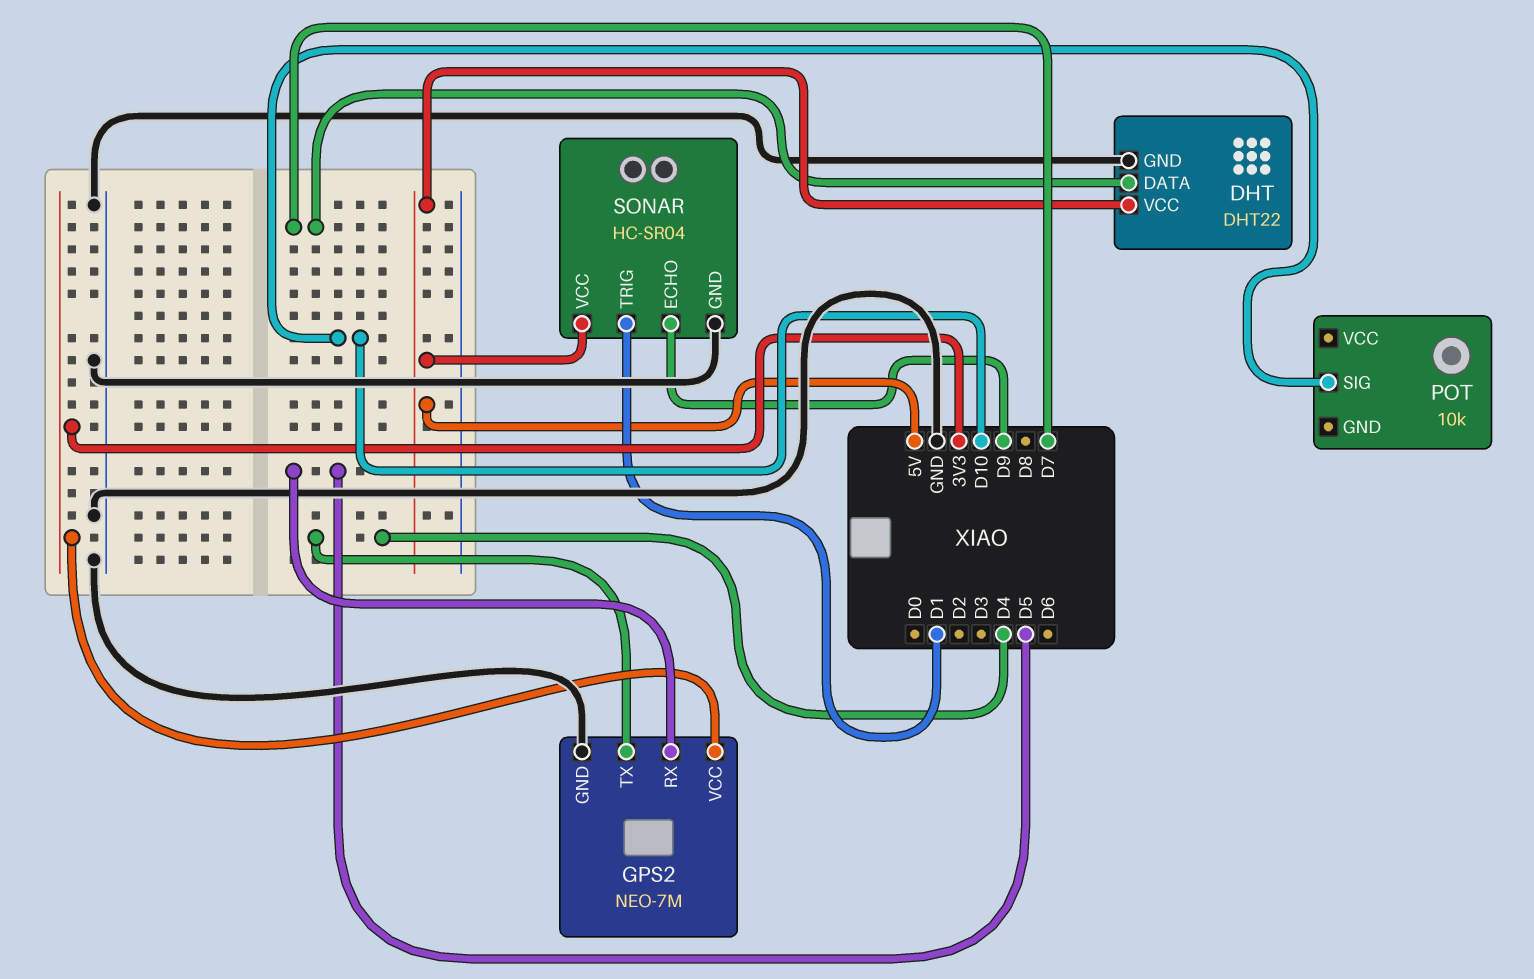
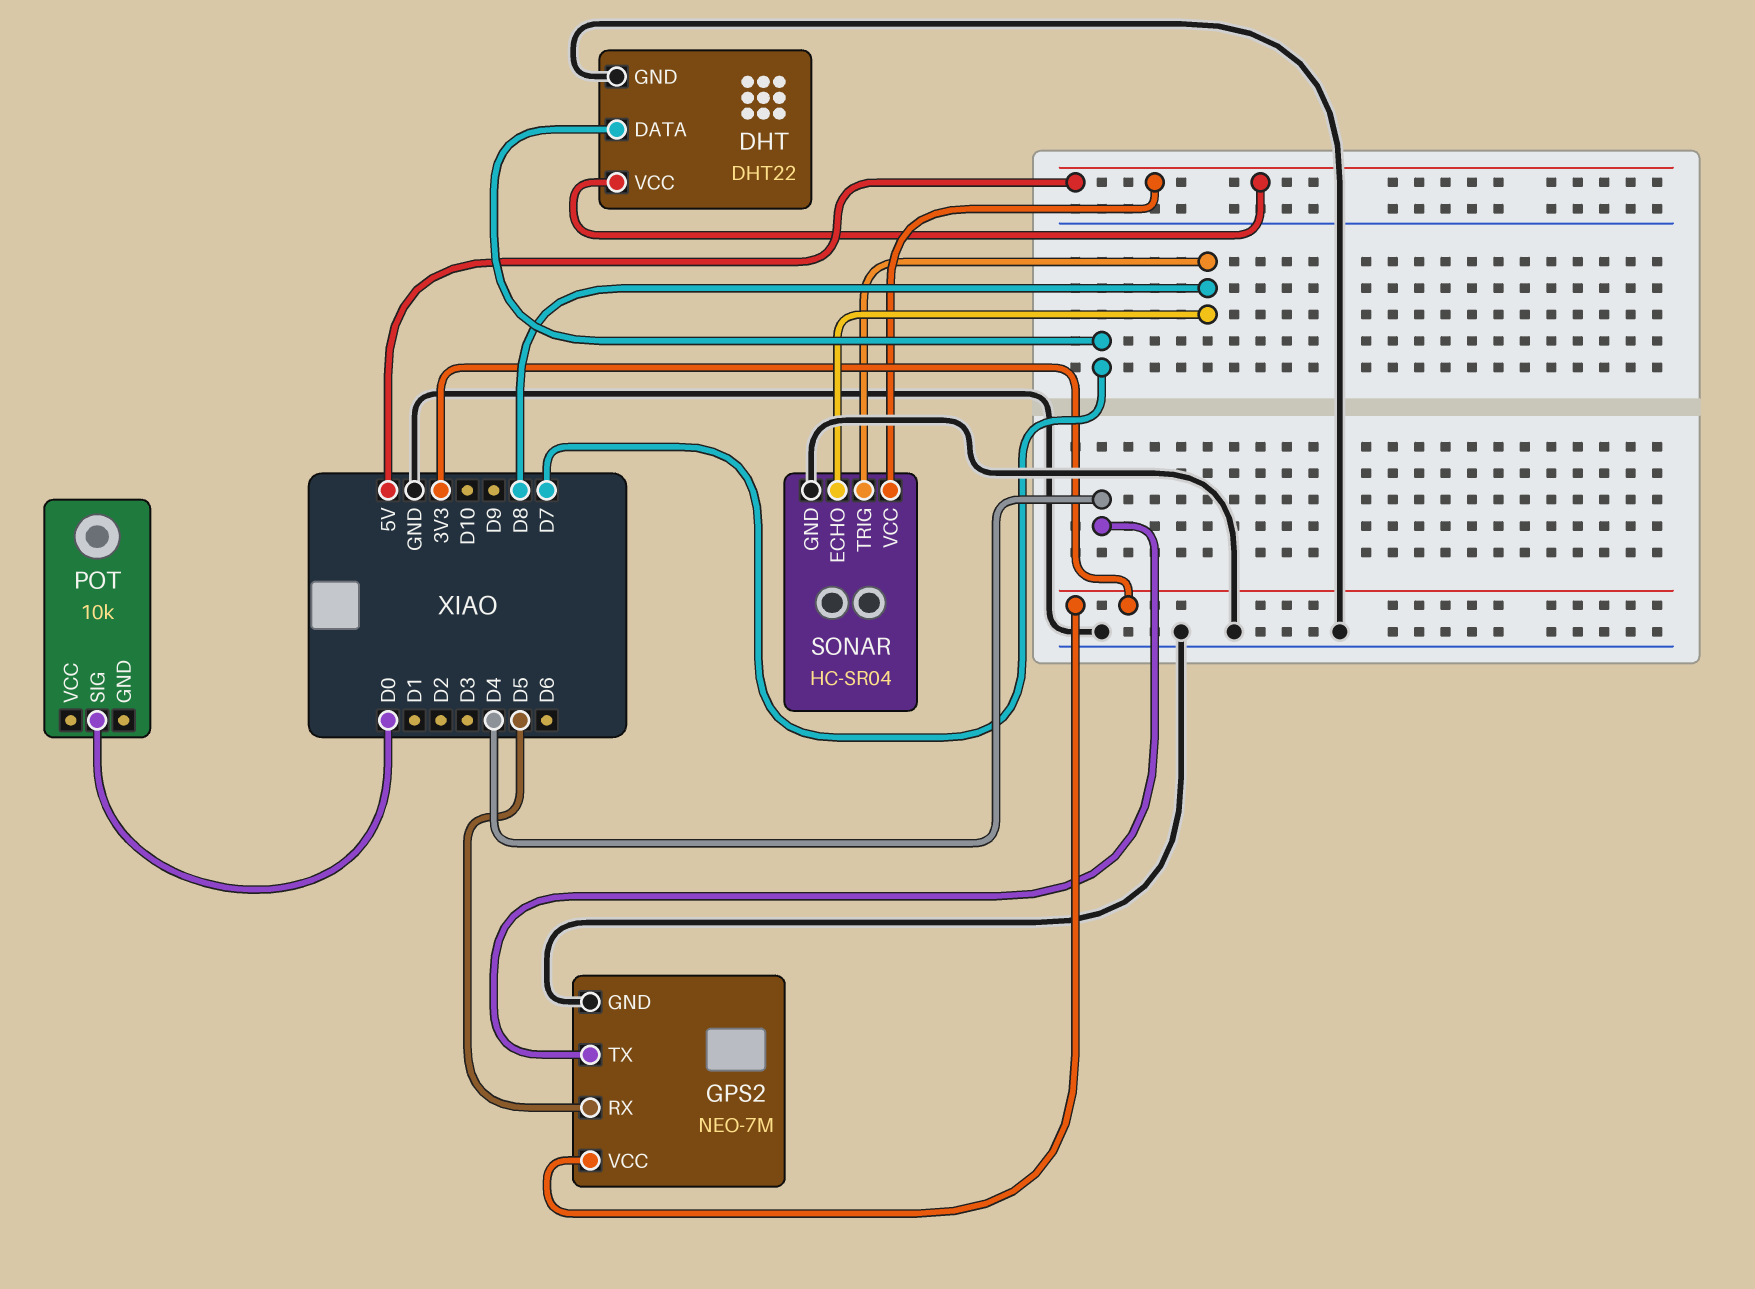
POT pin SIG: D10 -> D0
SONAR pin ECHO: D9 -> D8
SONAR pin TRIG: D1 -> D8

